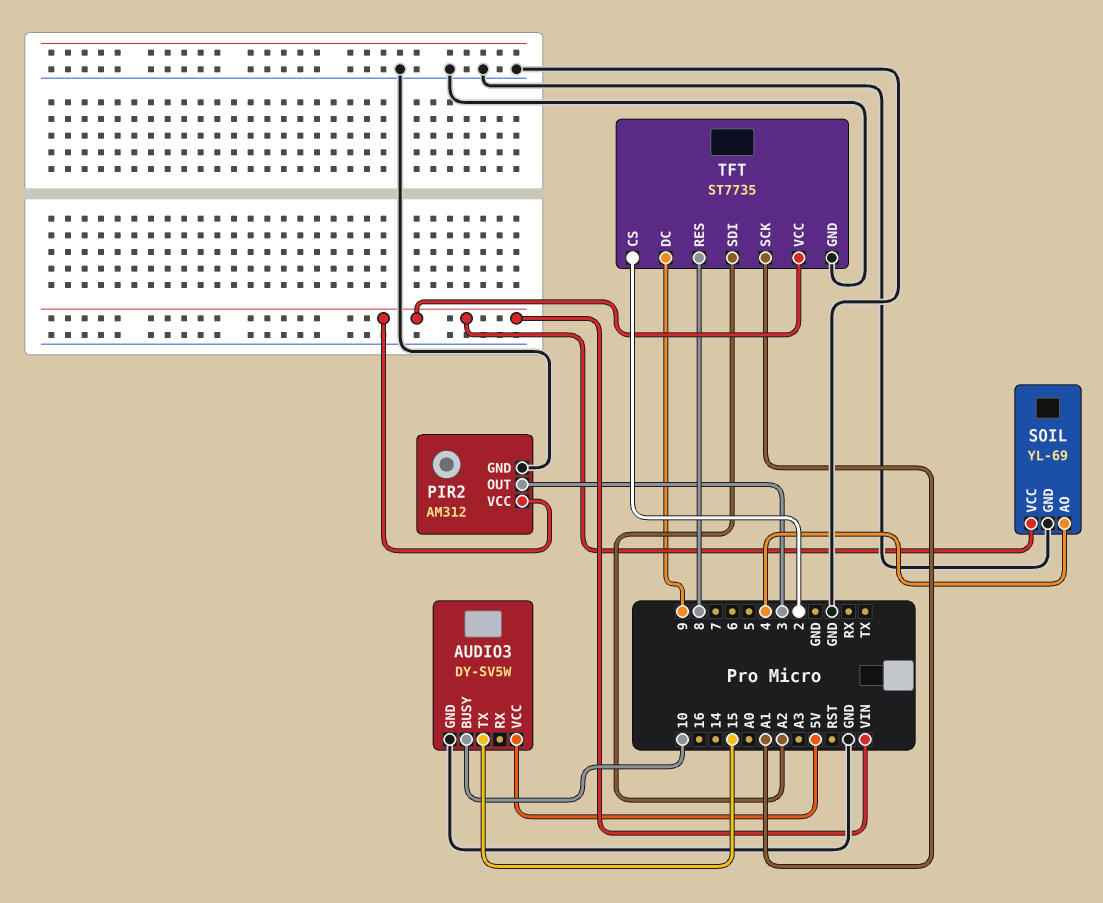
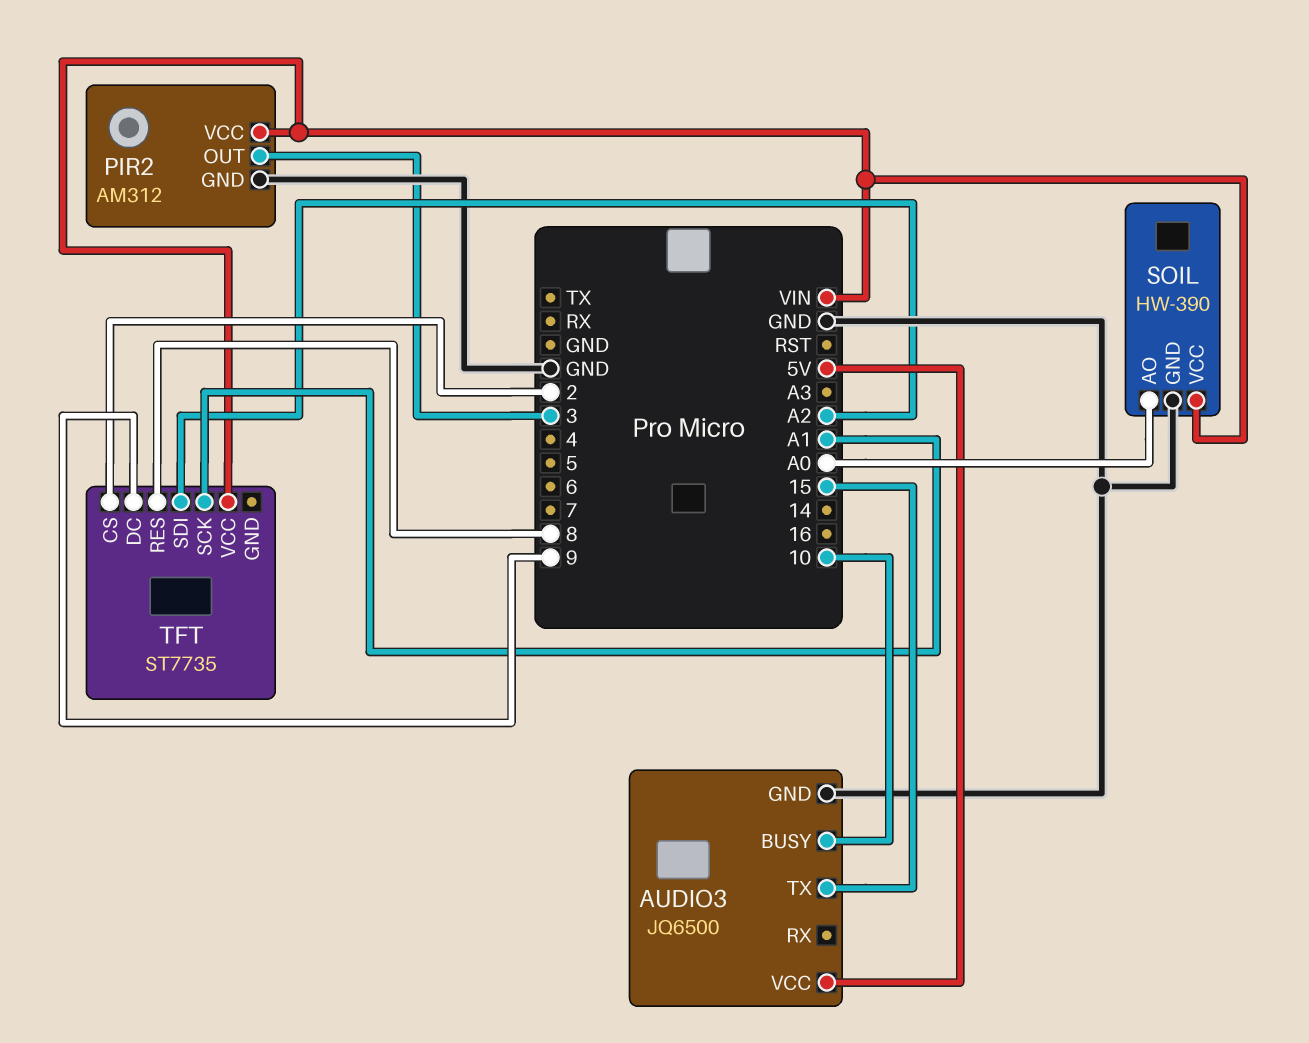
AUDIO3: DY-SV5W -> JQ6500
SOIL: YL-69 -> HW-390
SOIL pin AO: 4 -> A0
TFT pin GND: GND -> none

